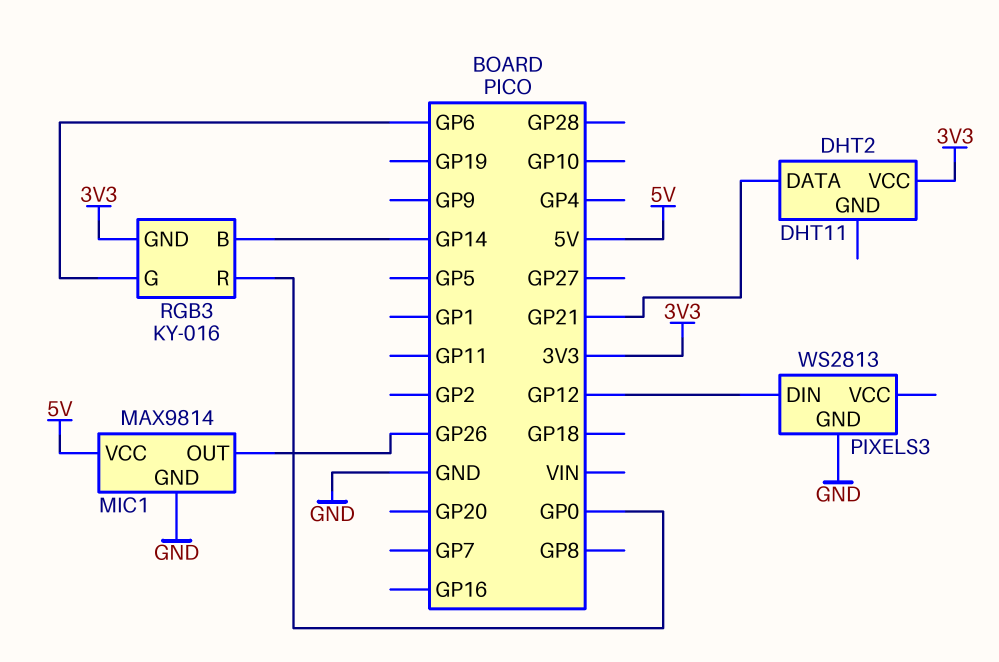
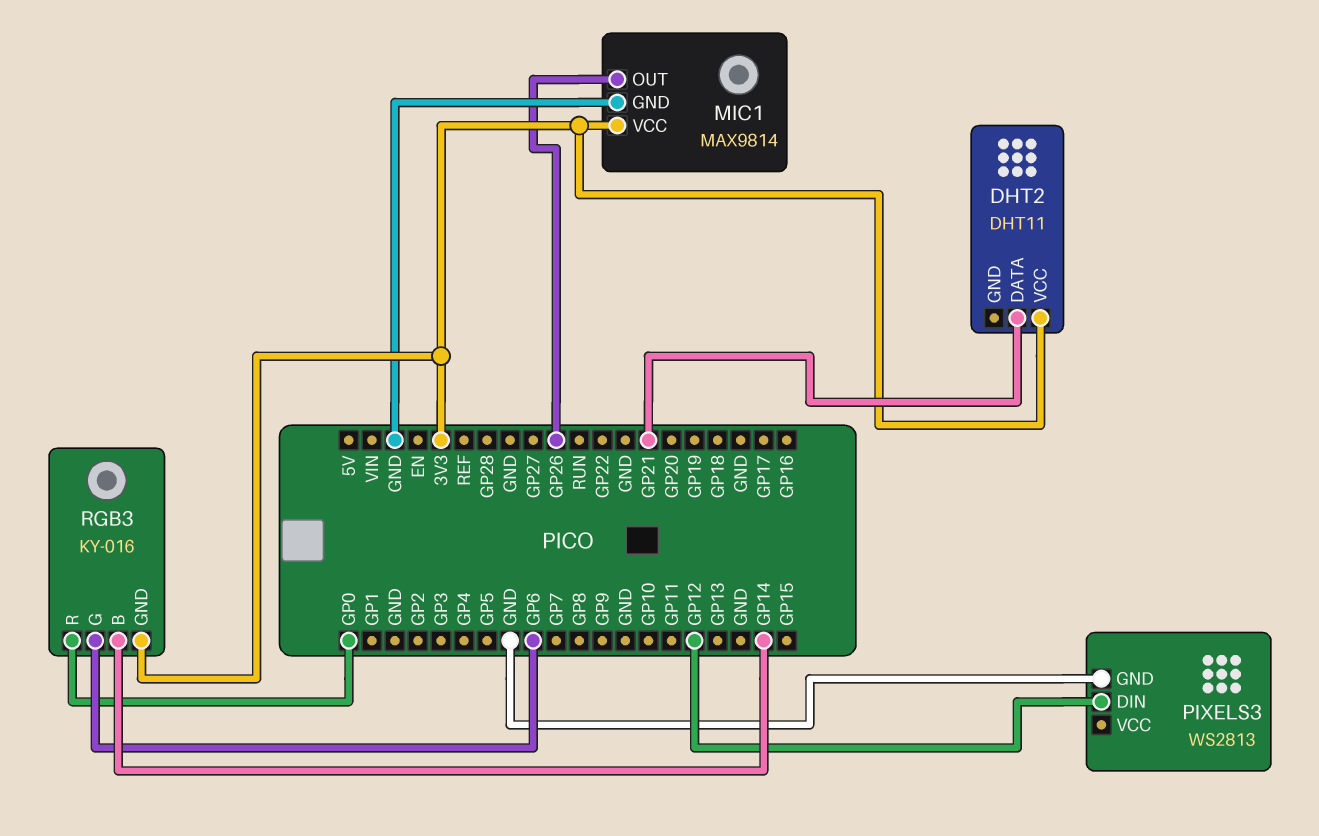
MIC1 pin VCC: 5V -> 3V3

